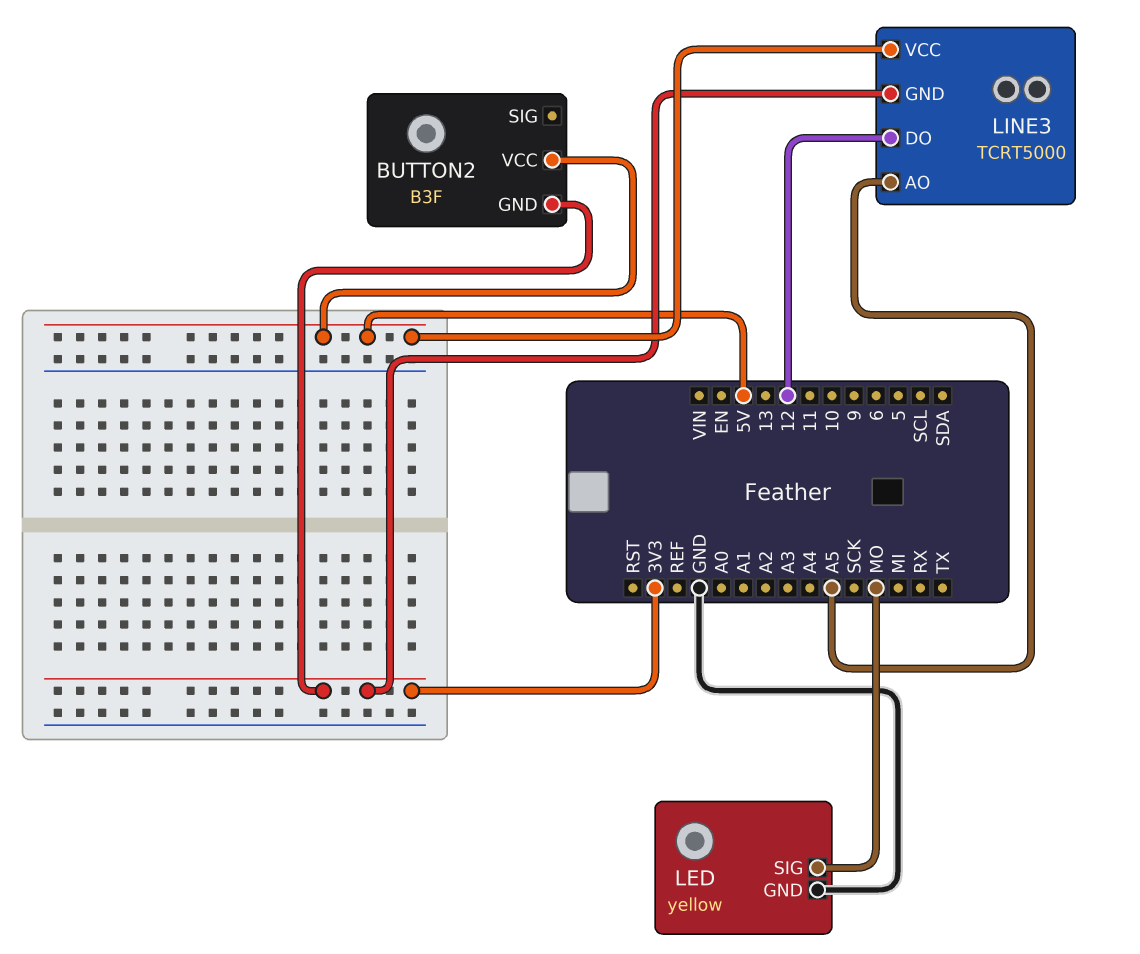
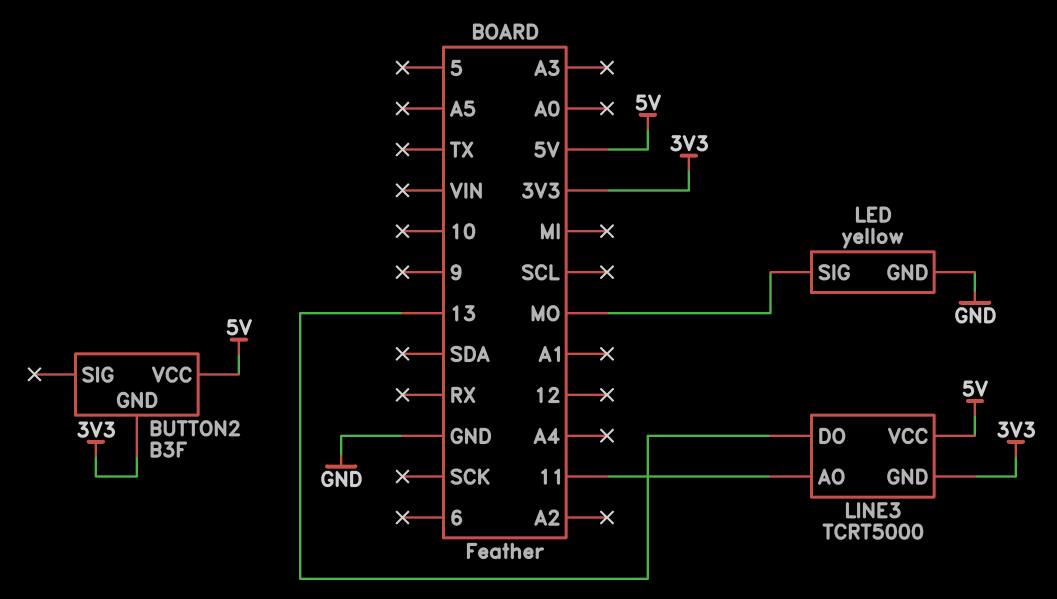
LINE3 pin AO: A5 -> 11
LINE3 pin DO: 12 -> 13

